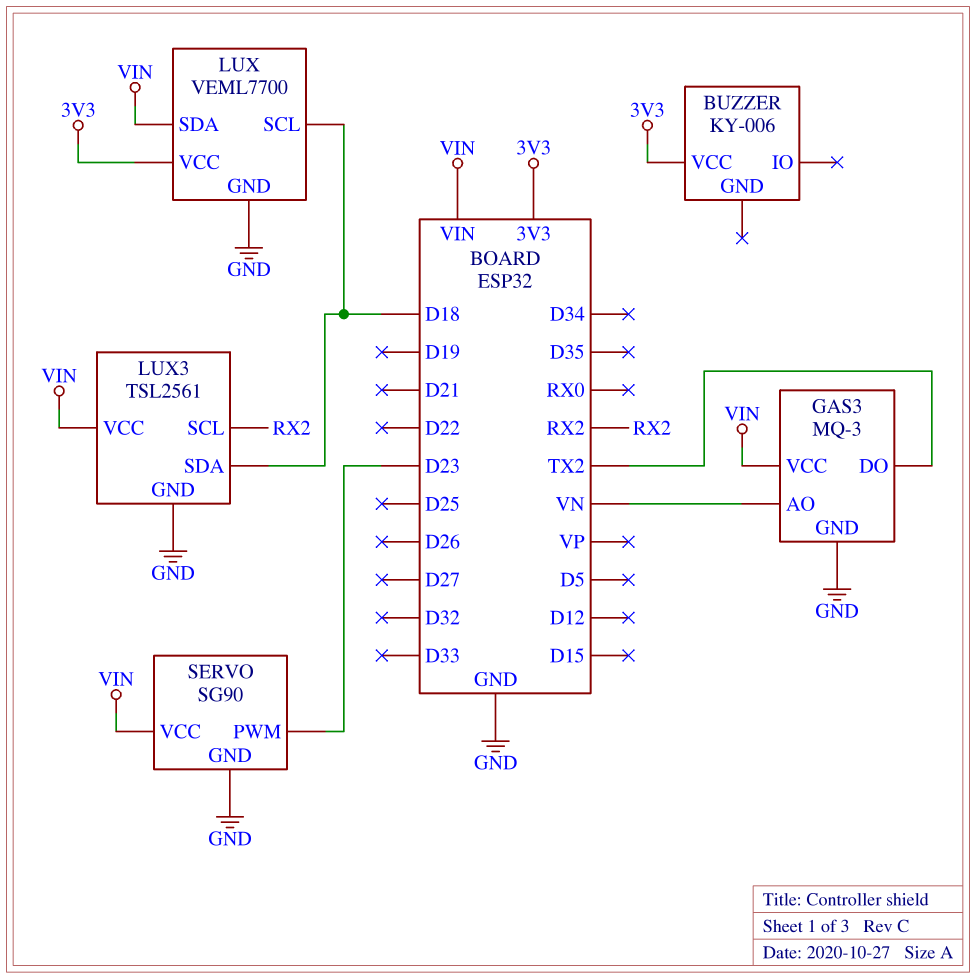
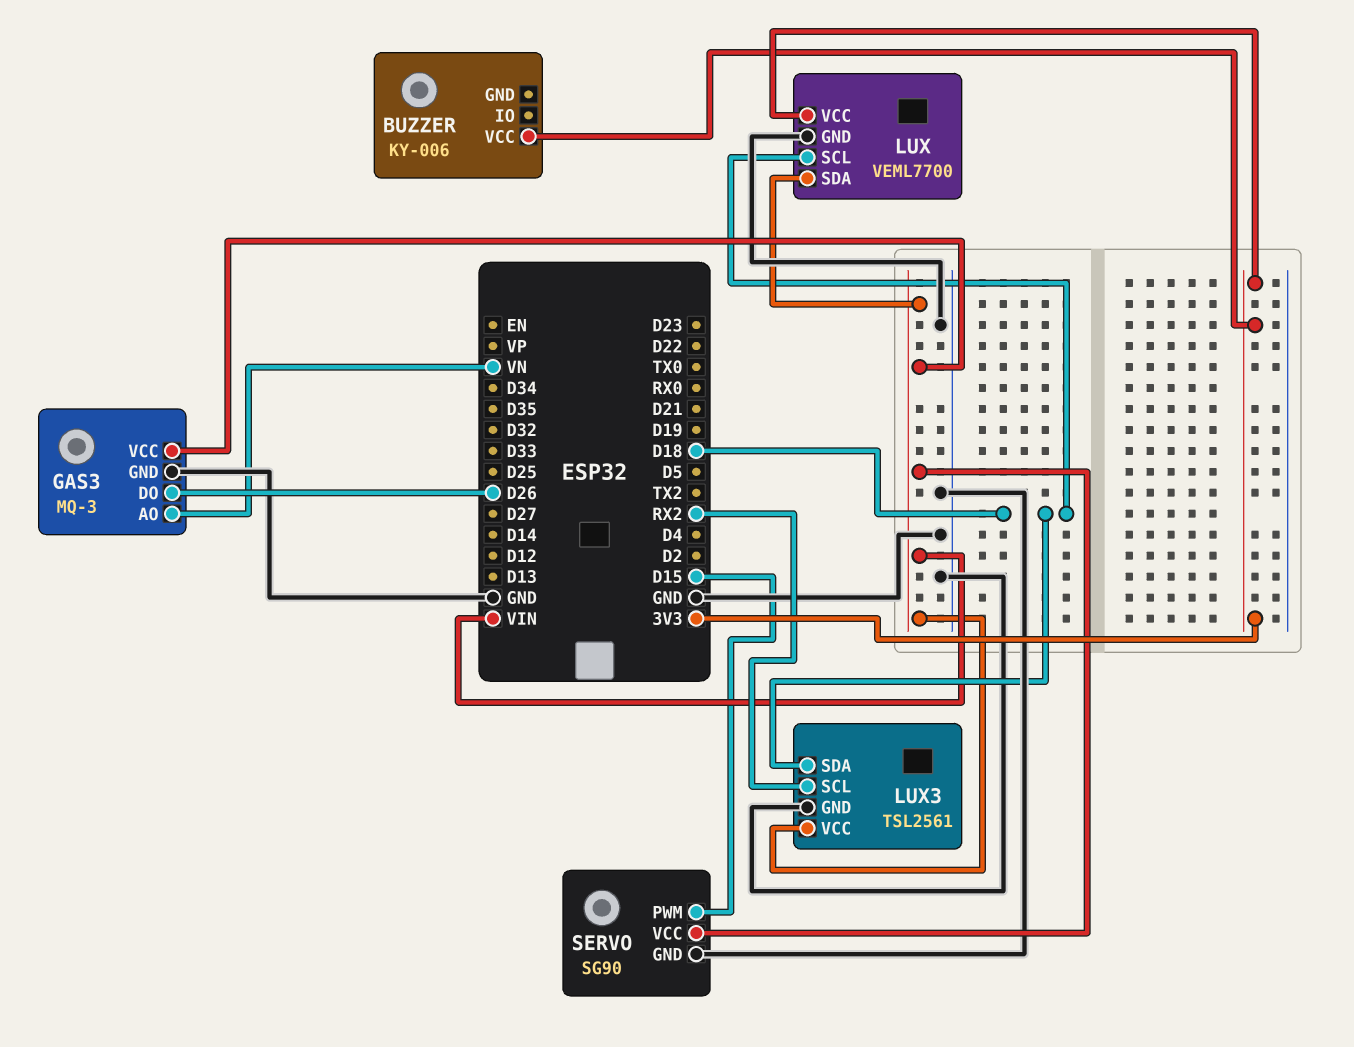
GAS3 pin DO: TX2 -> D26
SERVO pin PWM: D23 -> D15

